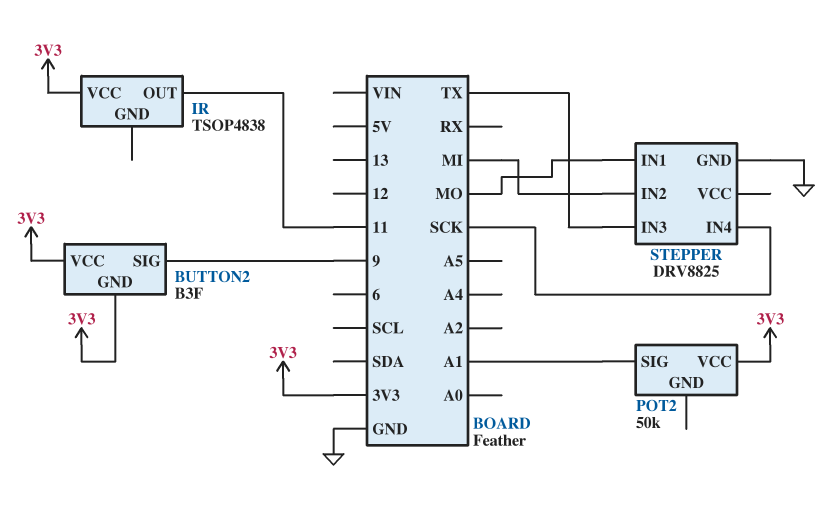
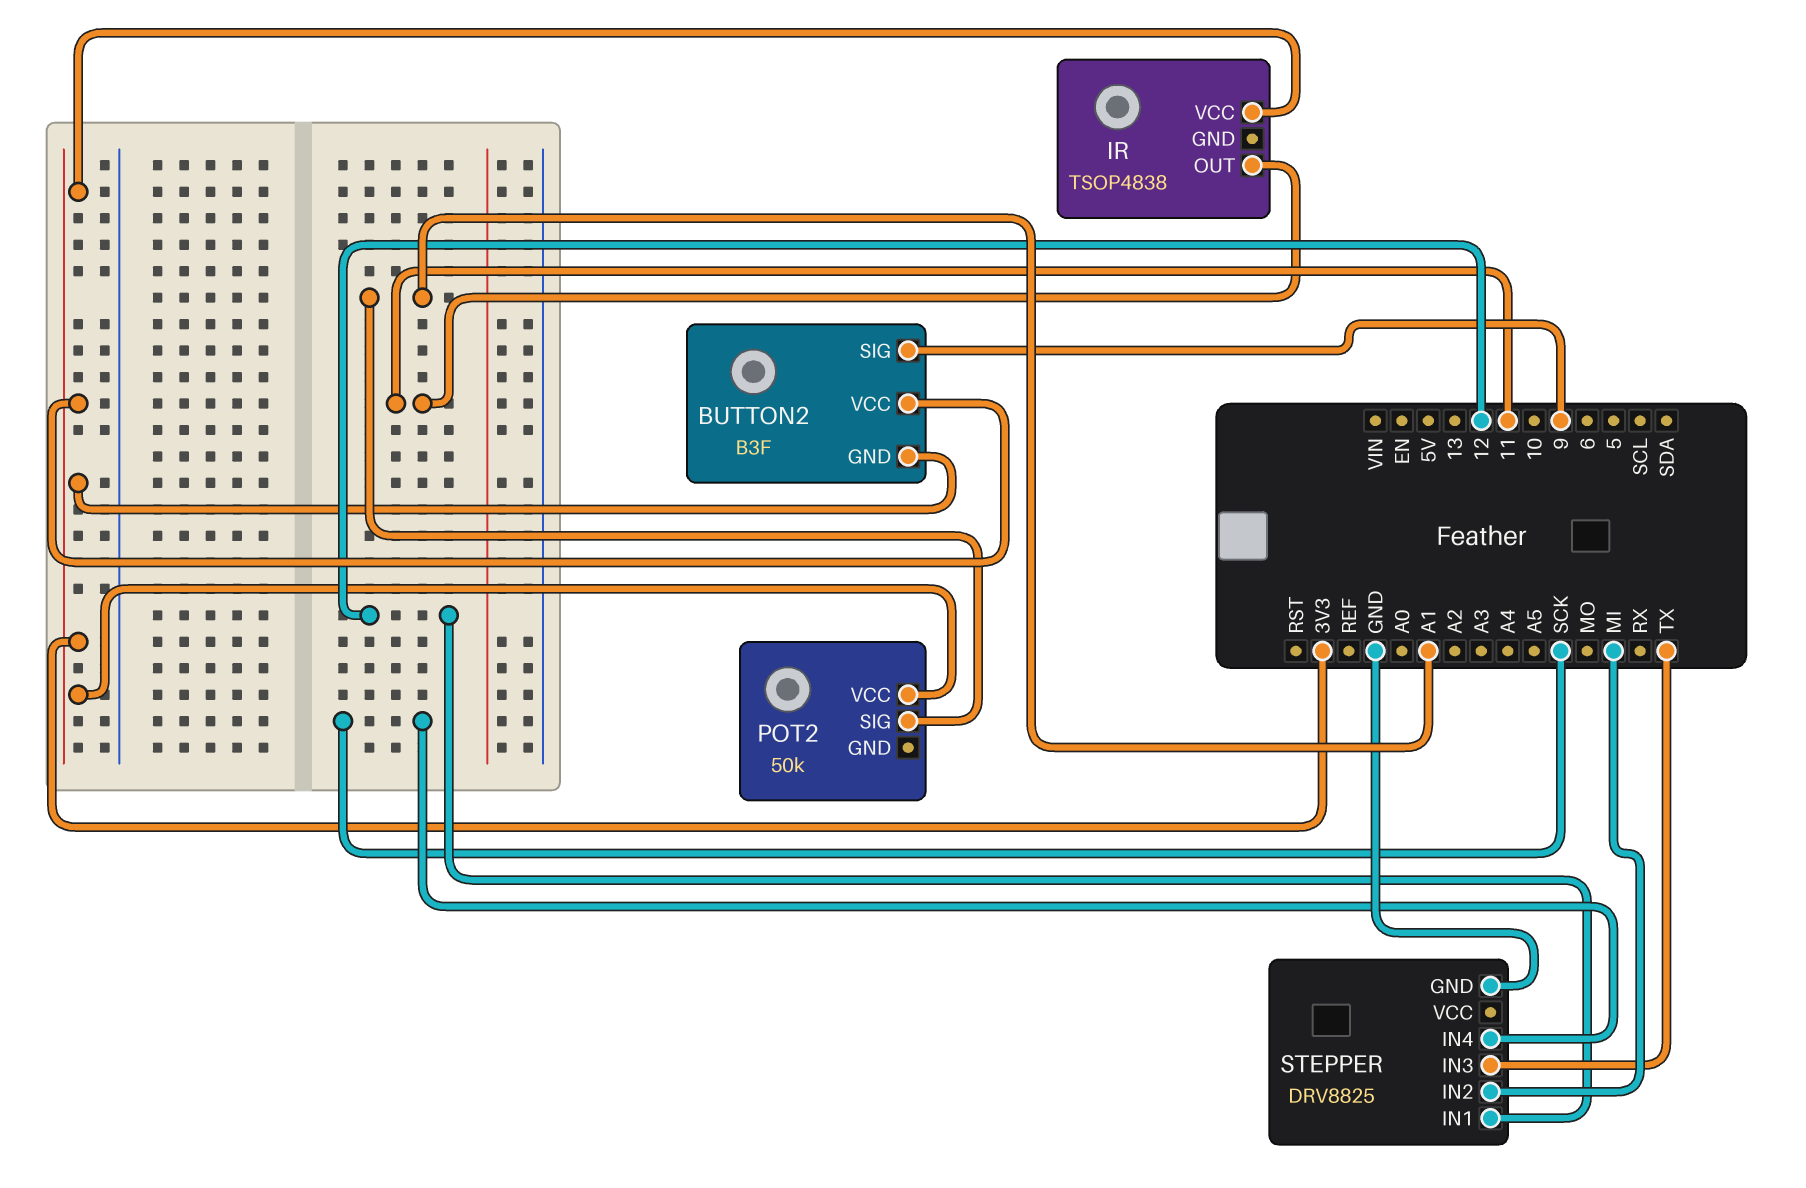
STEPPER pin IN1: MO -> 12

